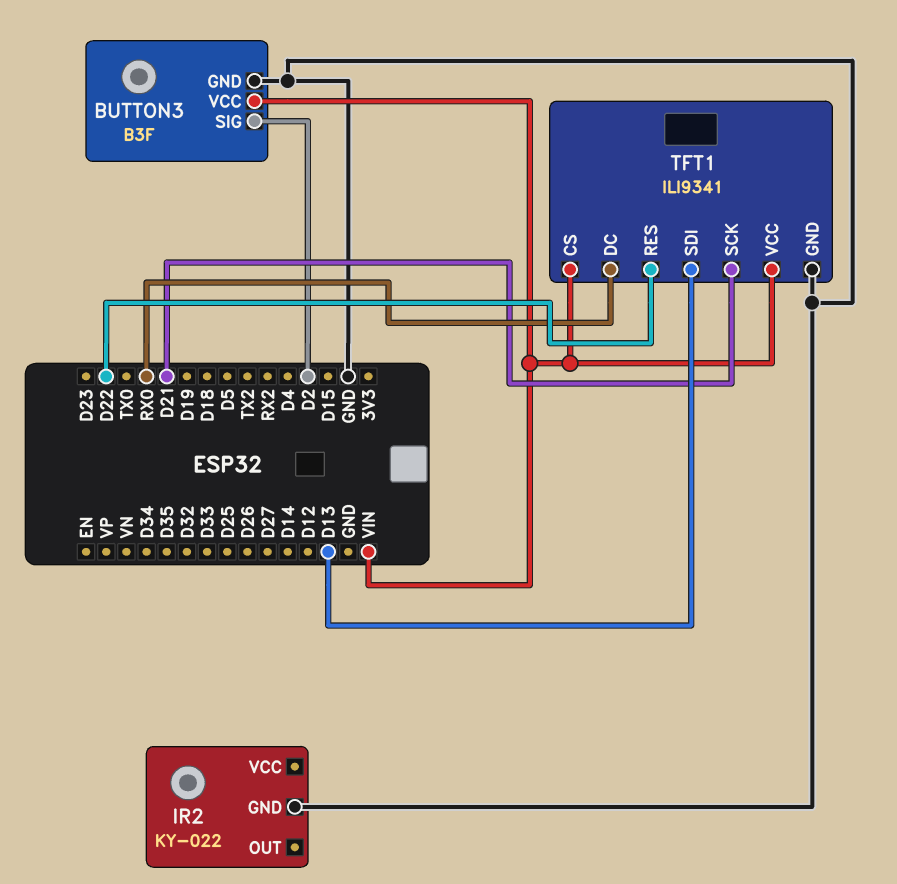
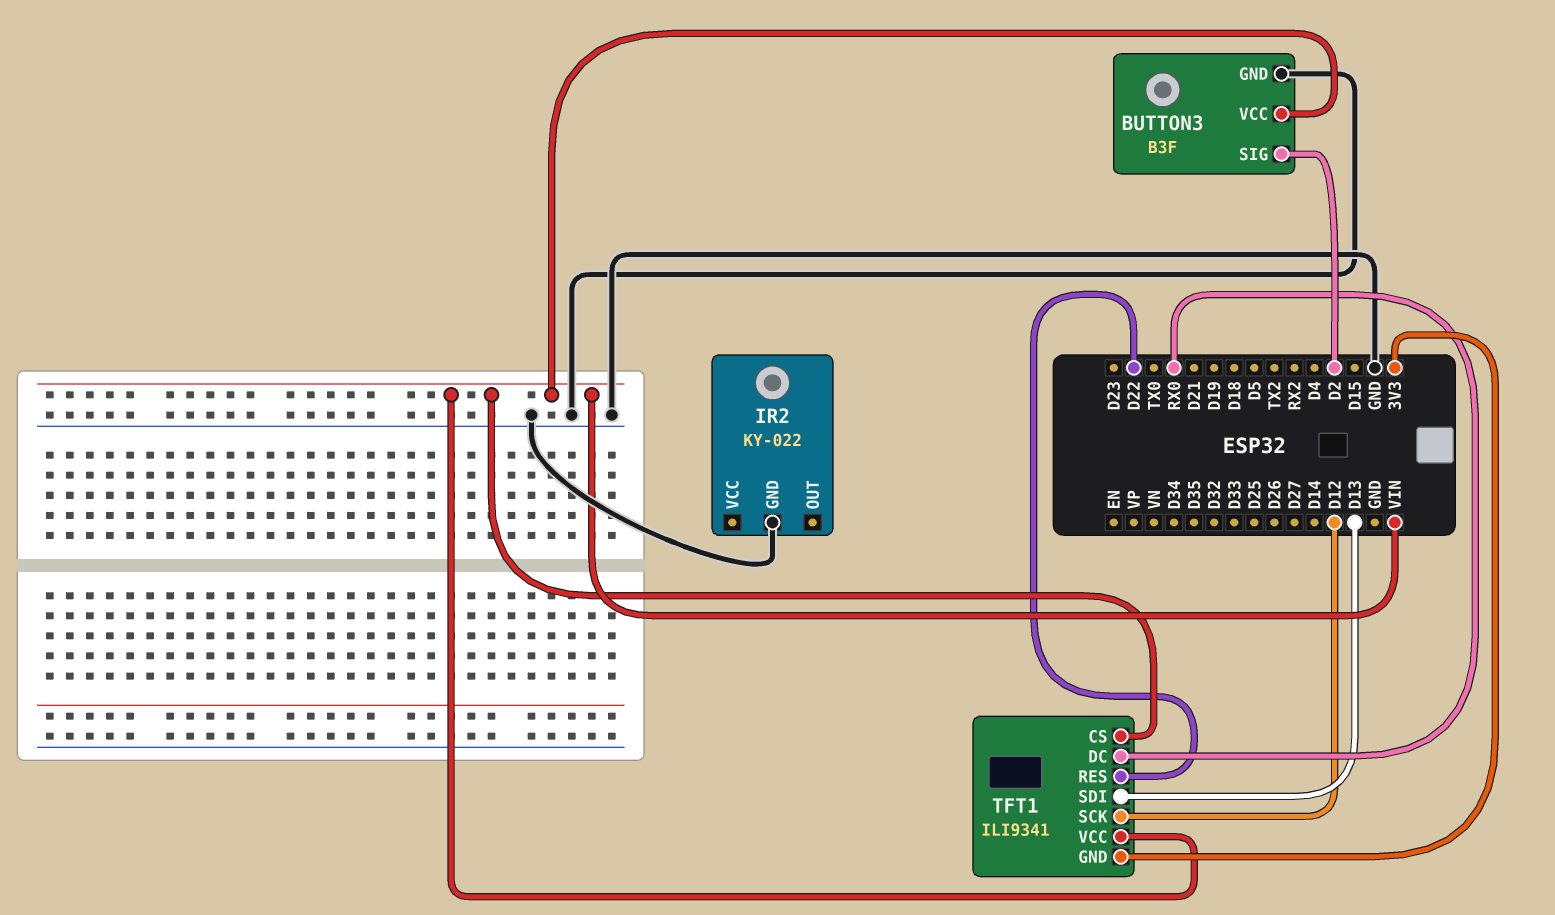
TFT1 pin GND: GND -> 3V3
TFT1 pin SCK: D21 -> D12

